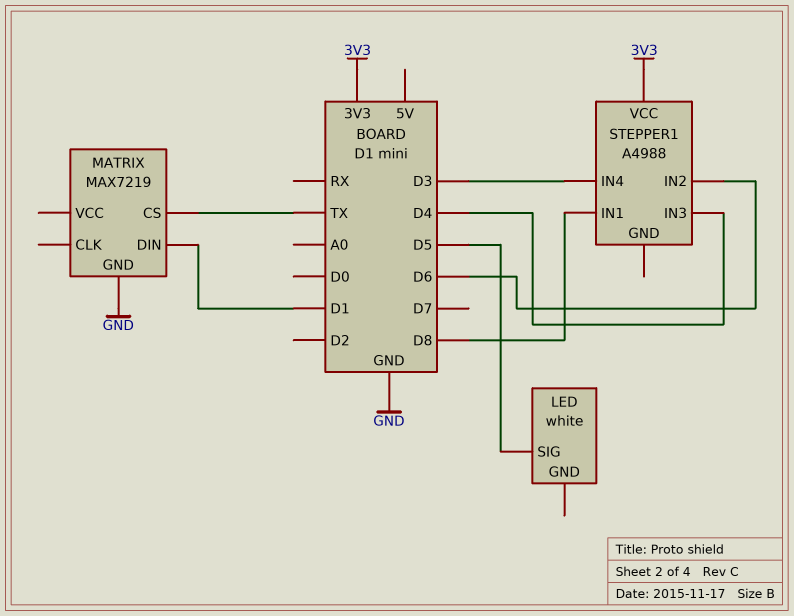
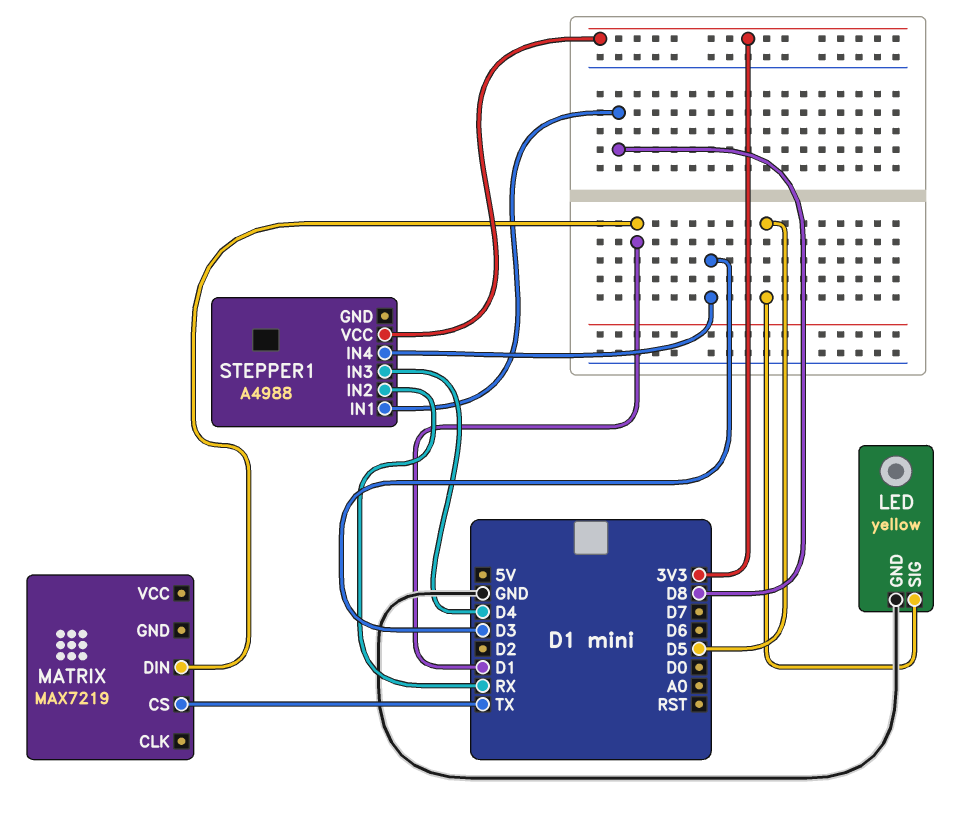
LED: white -> yellow
LED pin GND: none -> GND
MATRIX pin GND: GND -> none
STEPPER1 pin IN2: D6 -> RX

